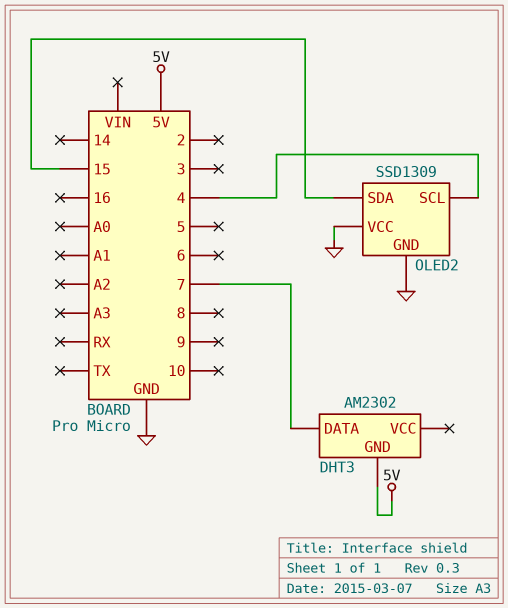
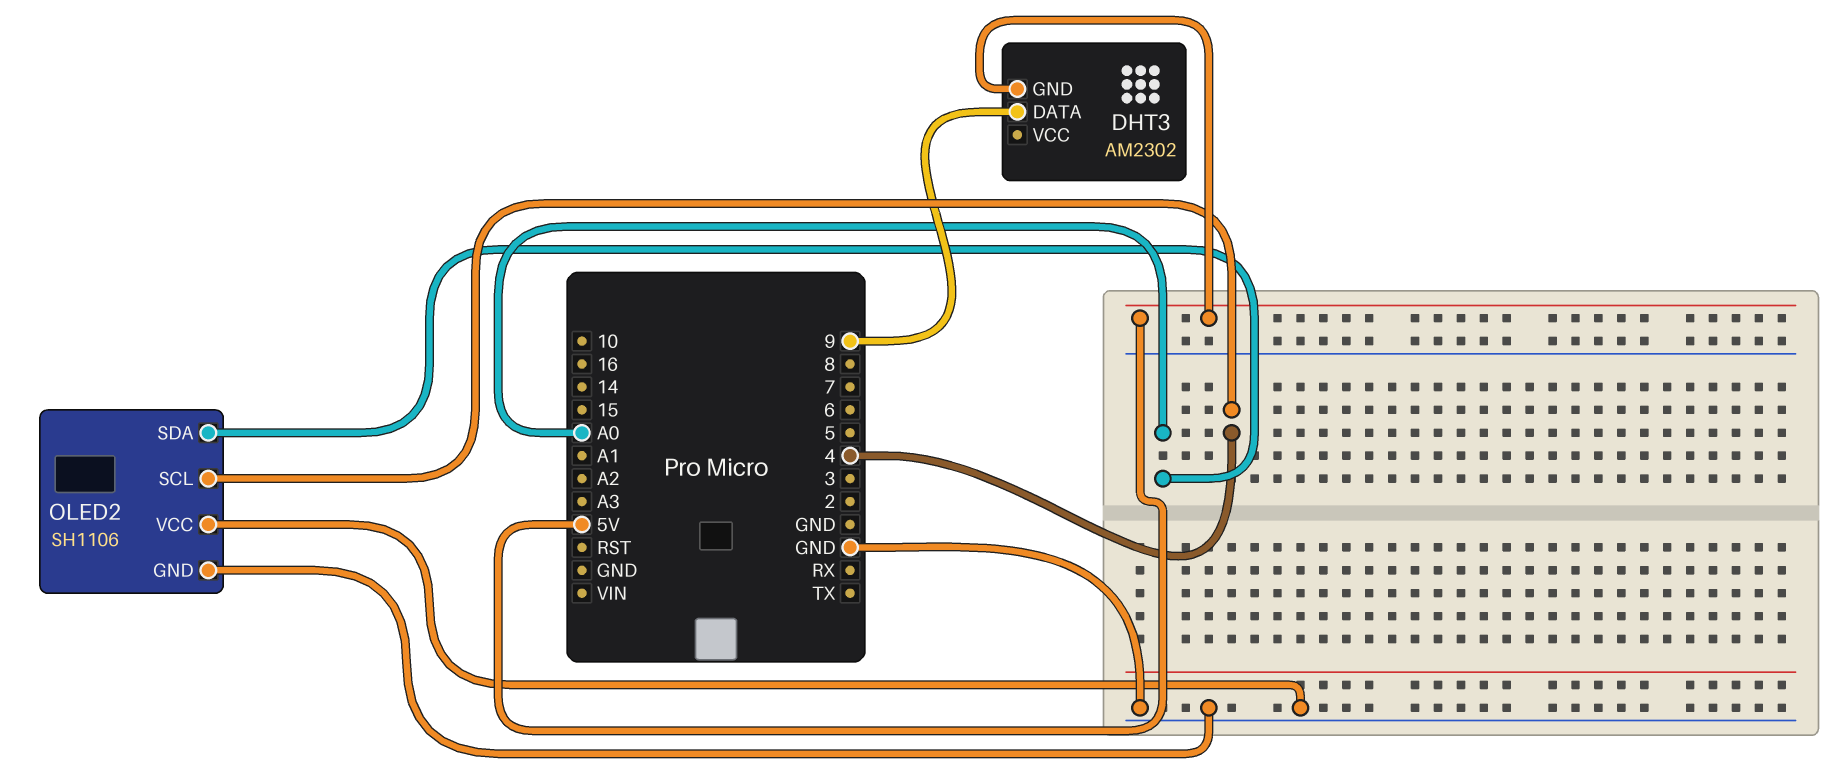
DHT3 pin DATA: 7 -> 9
OLED2: SSD1309 -> SH1106
OLED2 pin SDA: 15 -> A0

